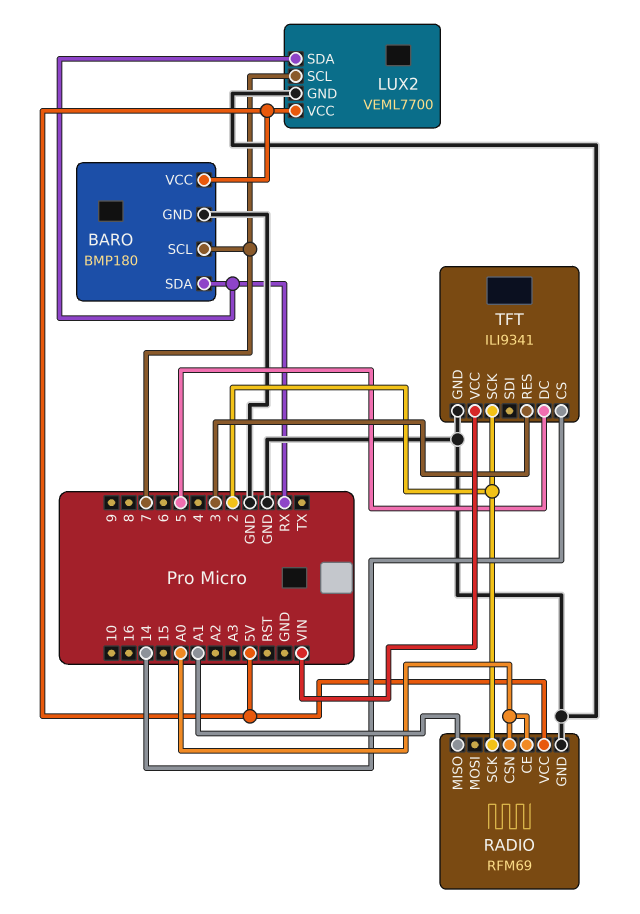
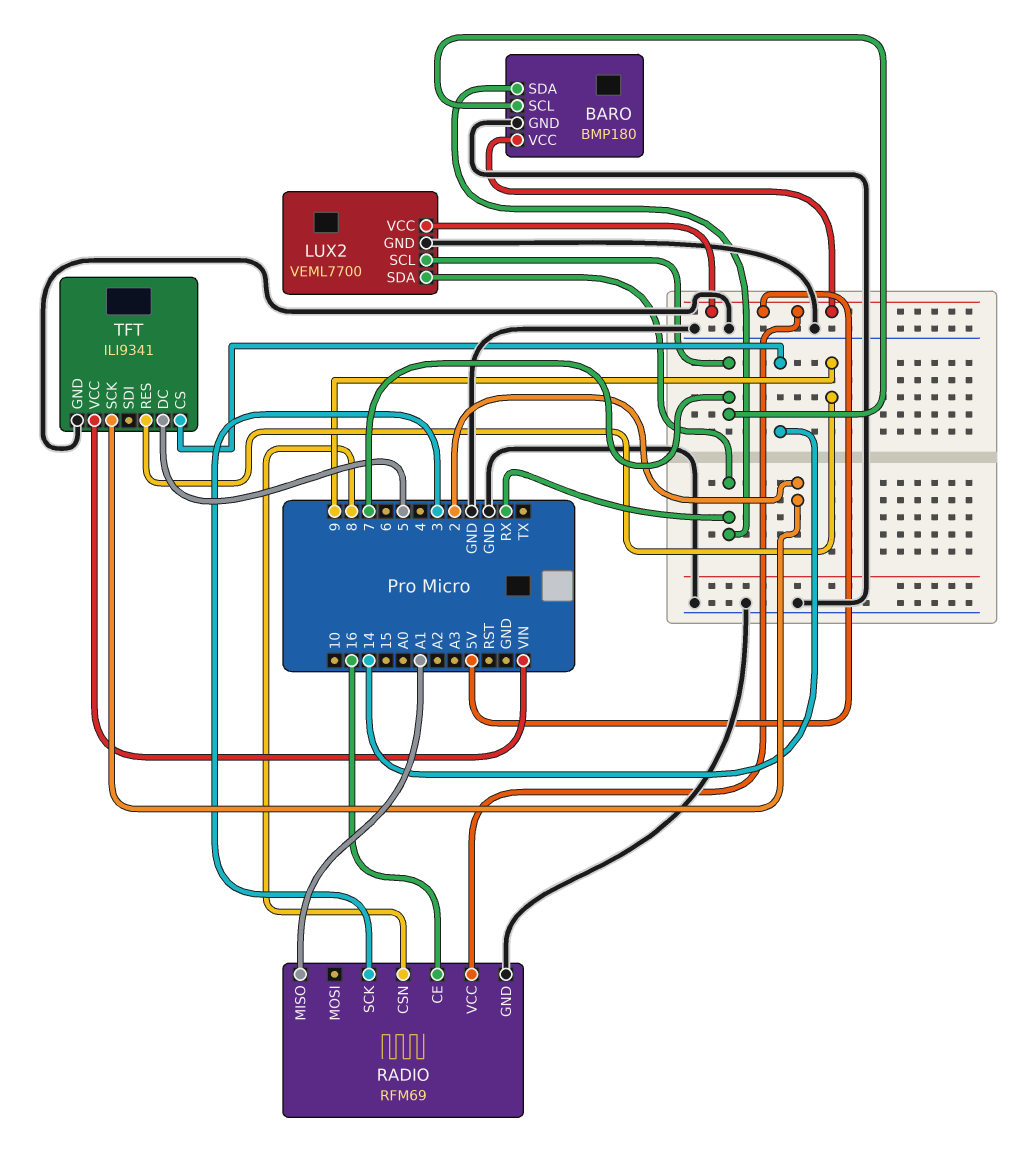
RADIO pin CE: A0 -> 16
RADIO pin CSN: A0 -> 8
RADIO pin SCK: 2 -> 3
TFT pin RES: 3 -> 9

